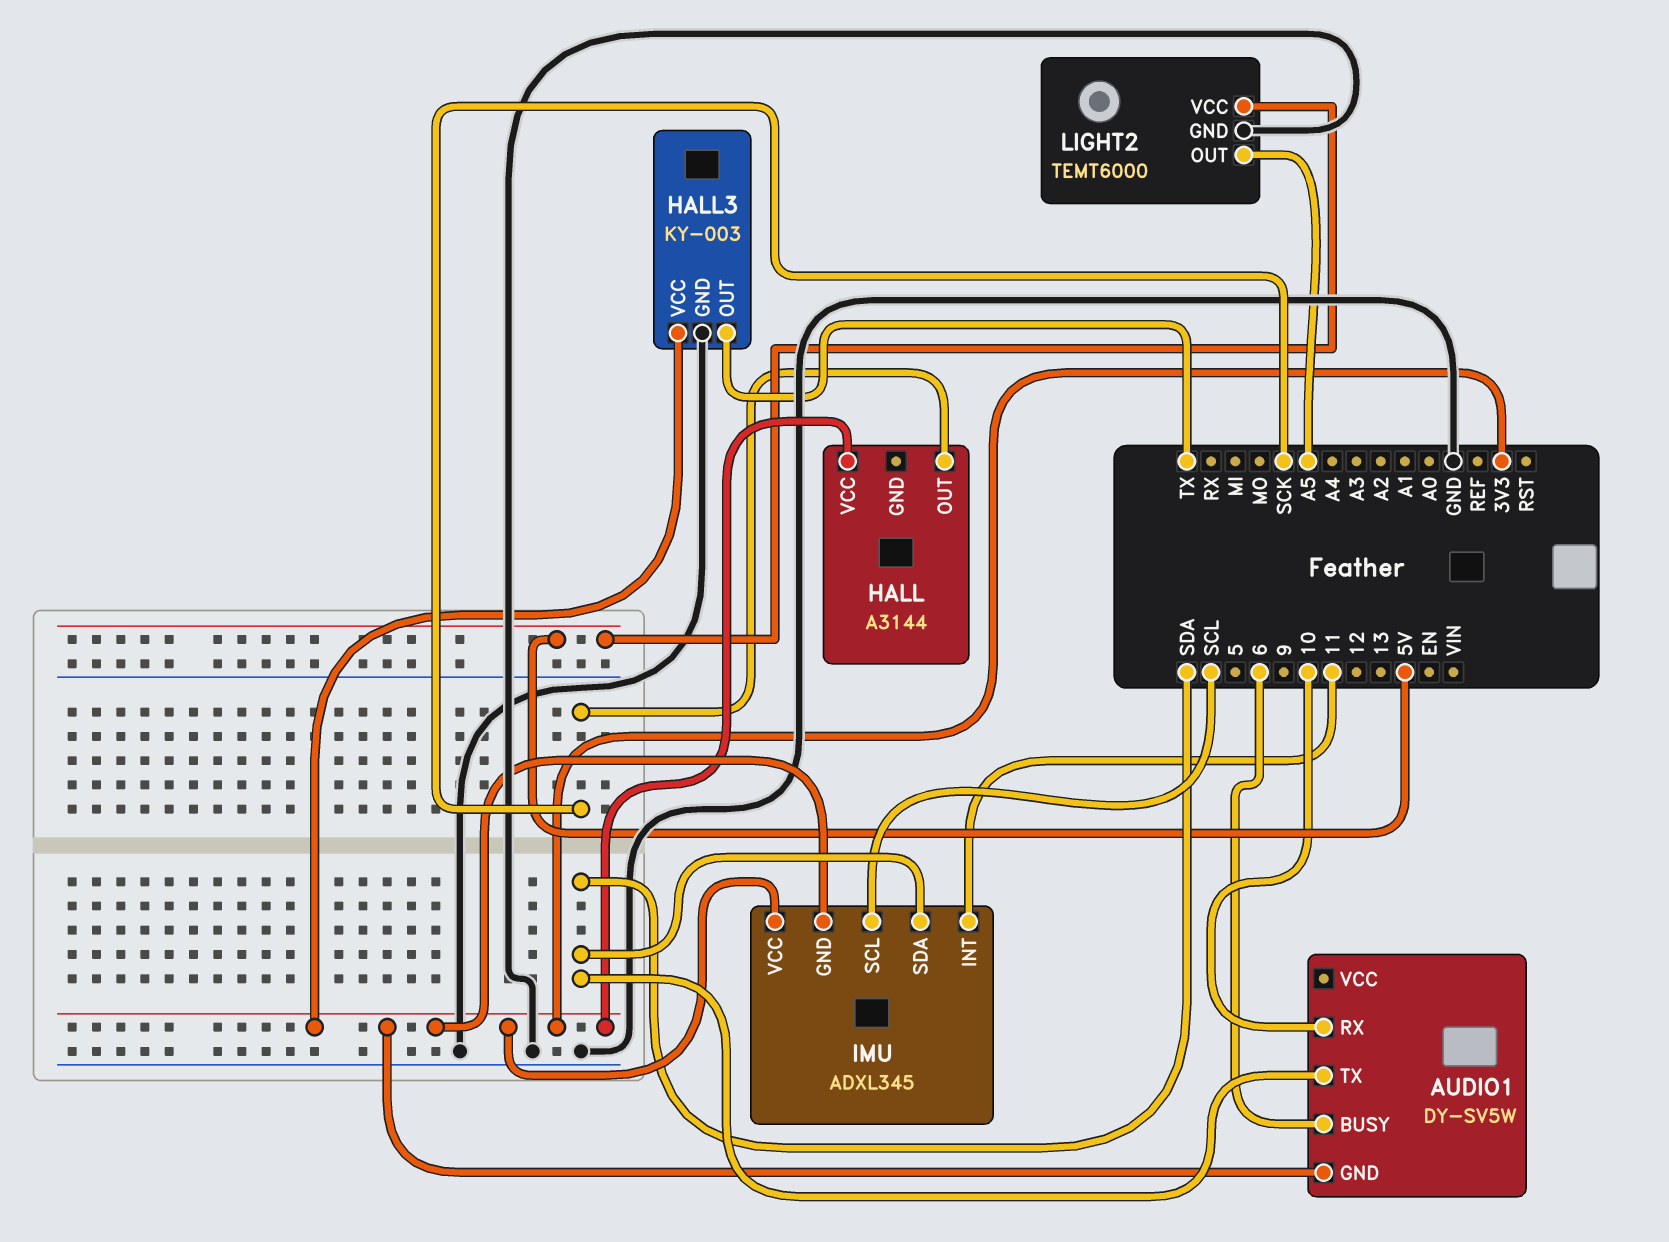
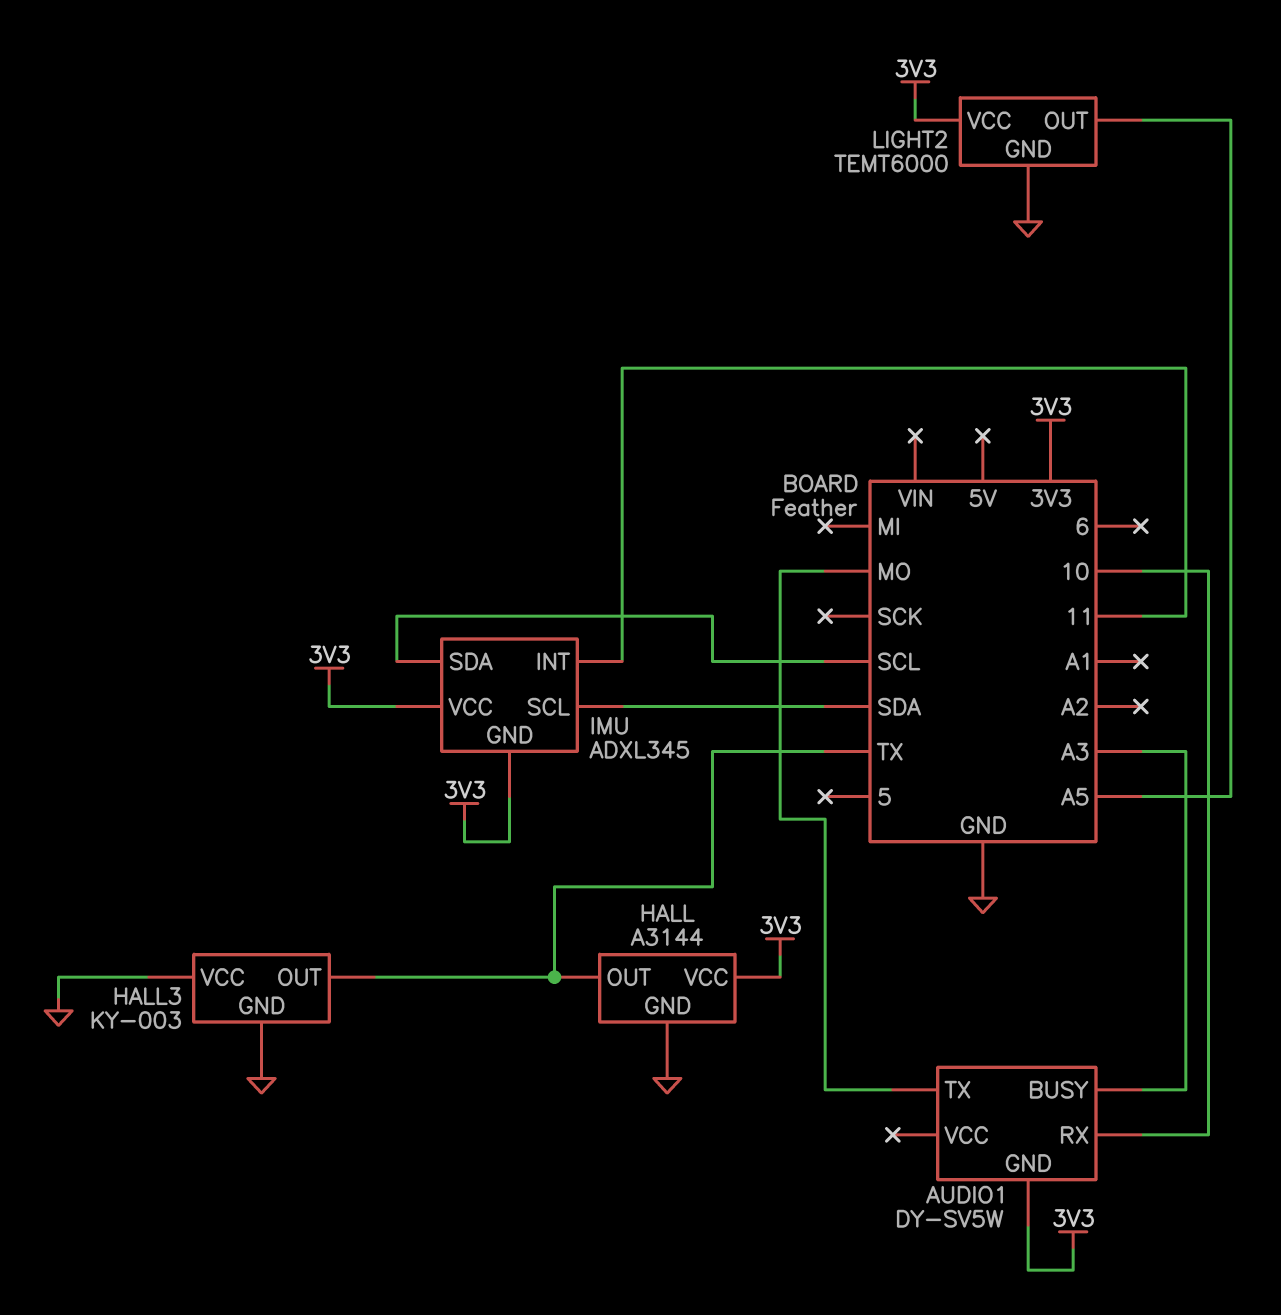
AUDIO1 pin BUSY: 6 -> A3
AUDIO1 pin TX: SDA -> MO
HALL pin GND: none -> GND
HALL pin OUT: SCK -> TX
HALL3 pin VCC: 3V3 -> GND
IMU pin SCL: SCL -> SDA
IMU pin SDA: SDA -> SCL
LIGHT2 pin VCC: 5V -> 3V3

